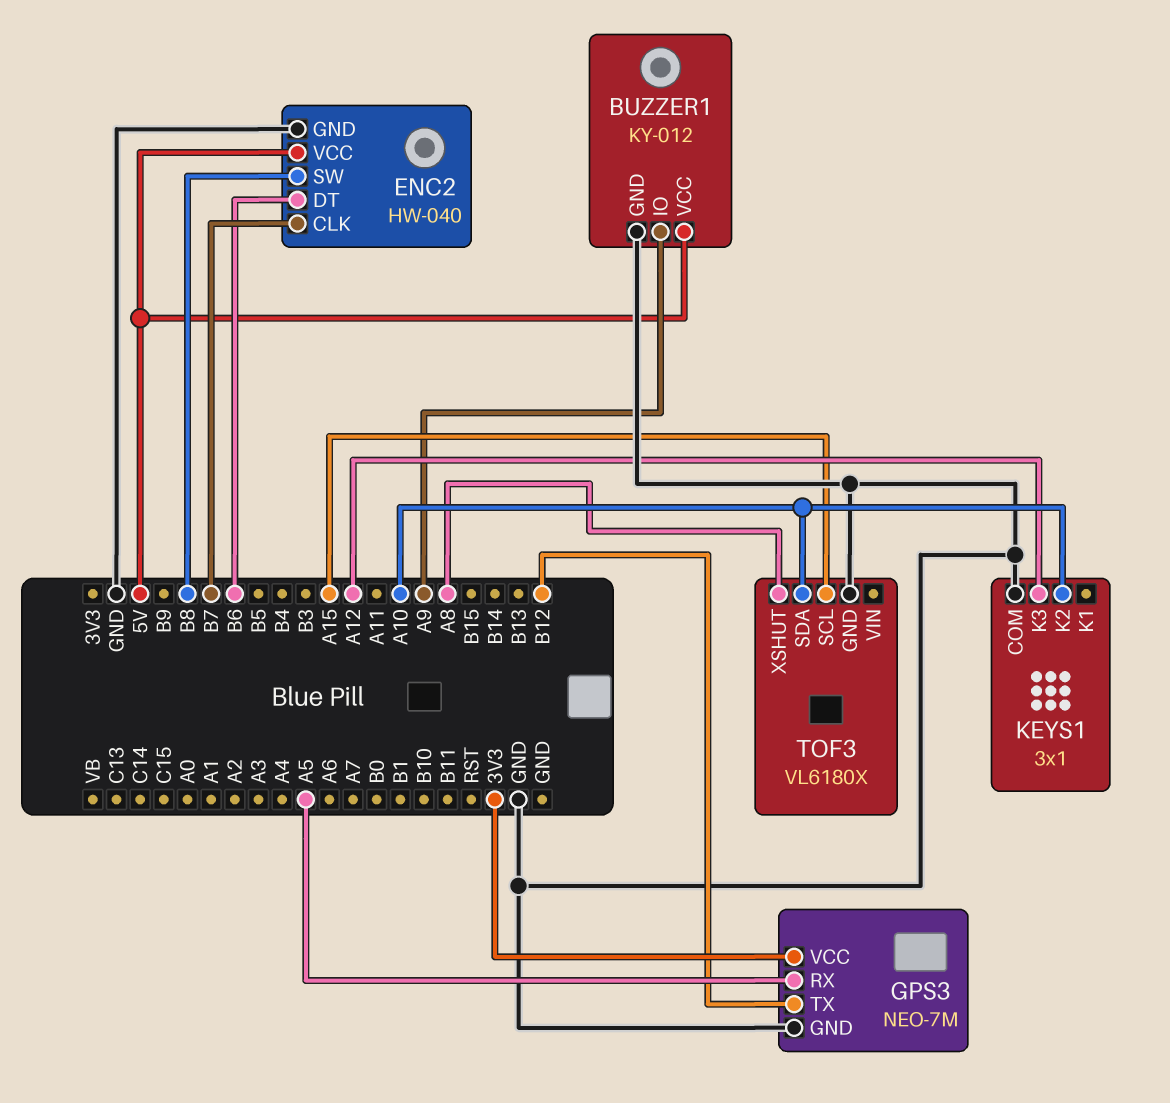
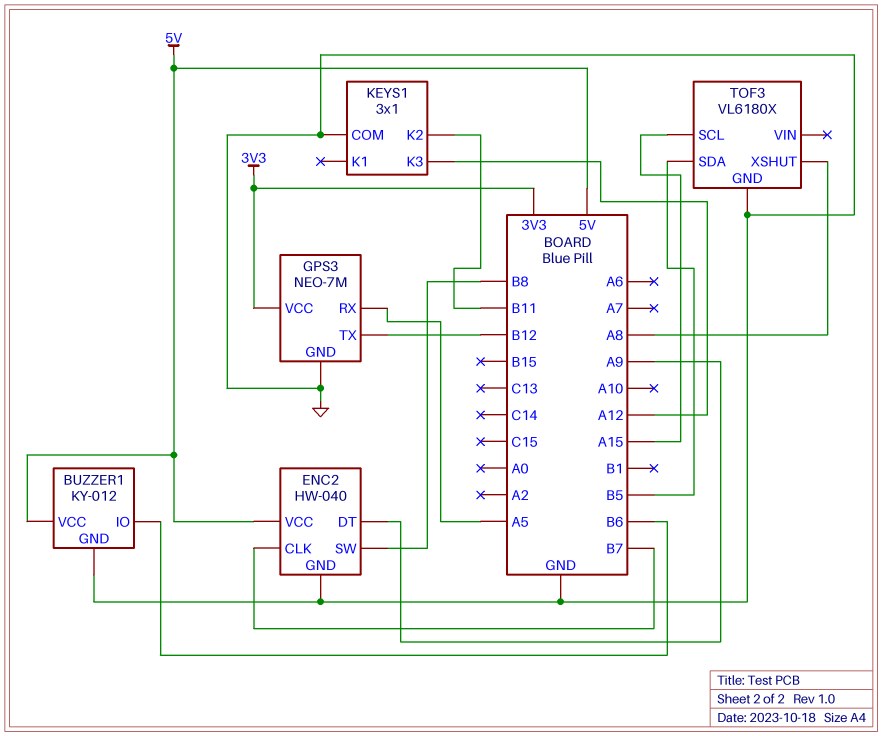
BUZZER1 pin IO: A9 -> B6
ENC2 pin DT: B6 -> A9
KEYS1 pin K2: A10 -> B11
TOF3 pin SDA: A10 -> B5

